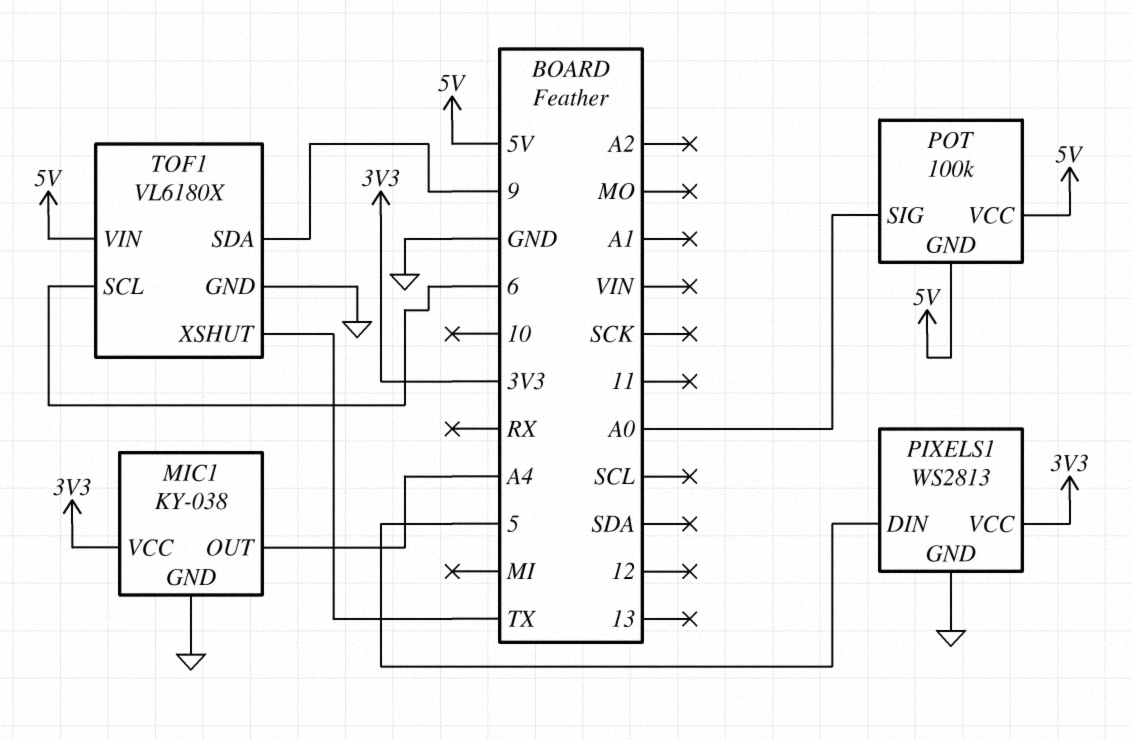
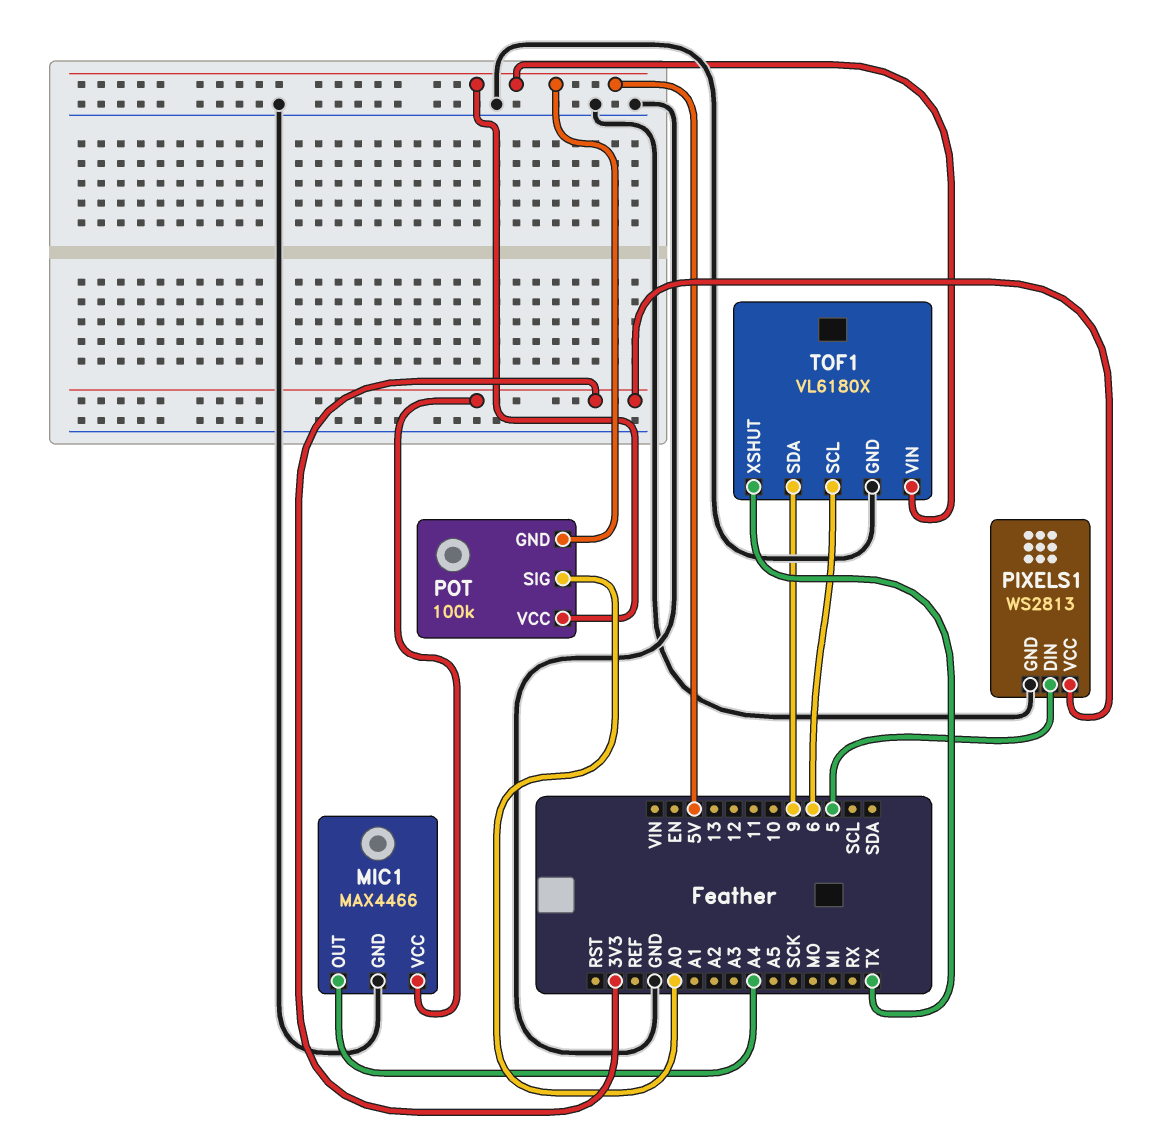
MIC1: KY-038 -> MAX4466

